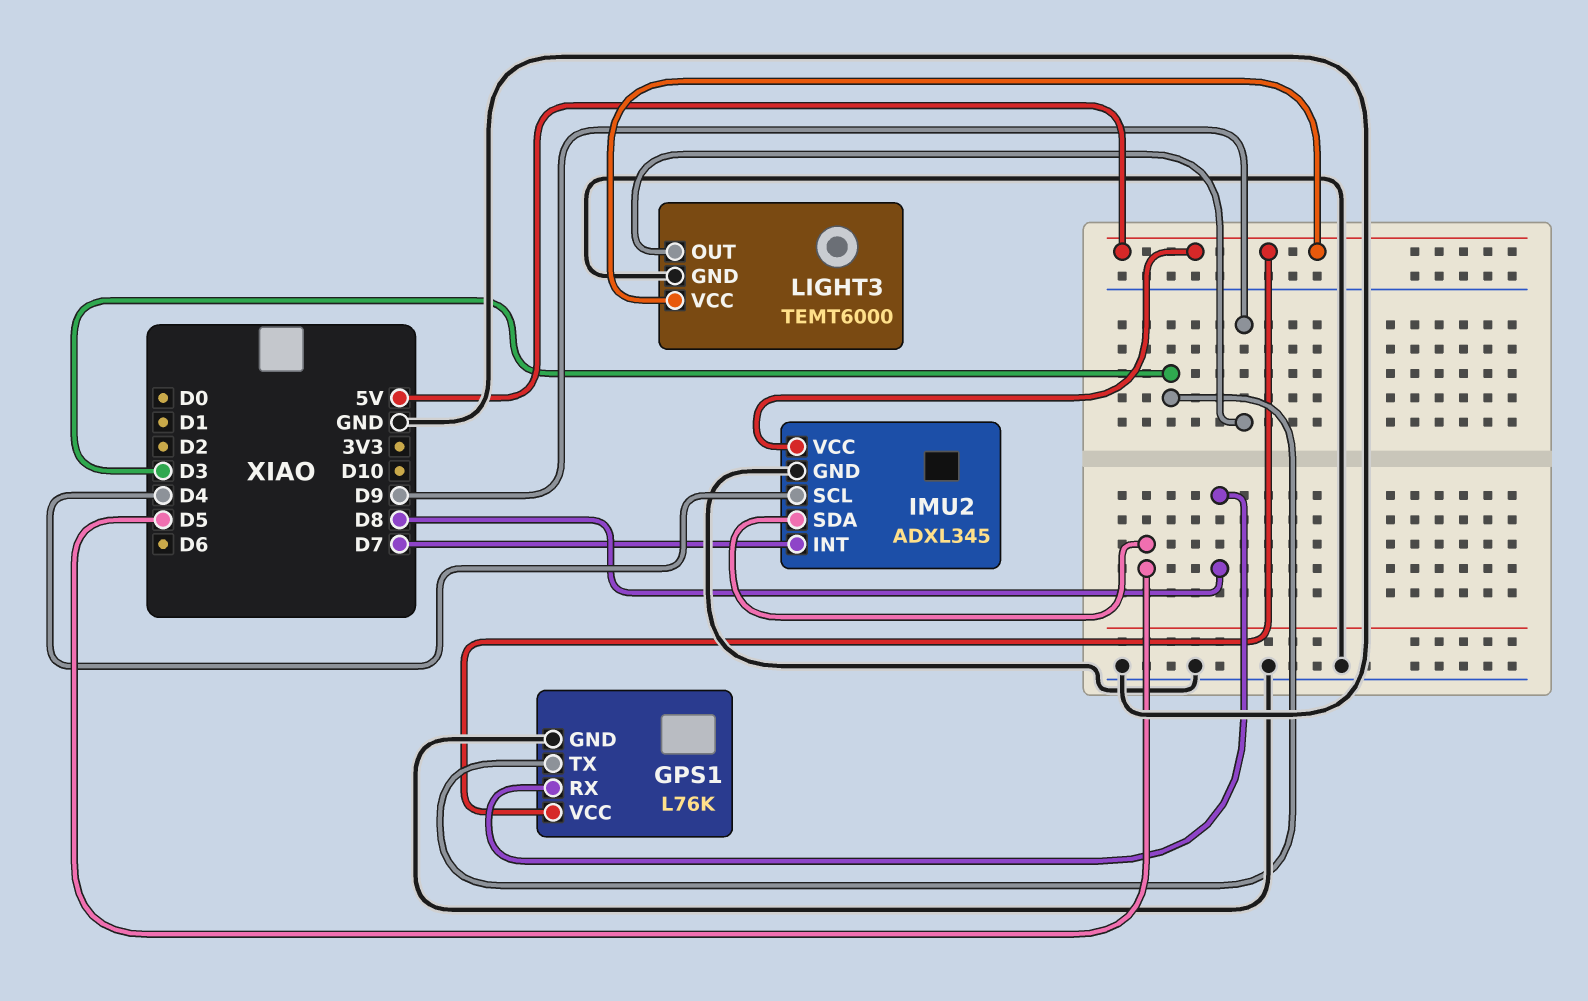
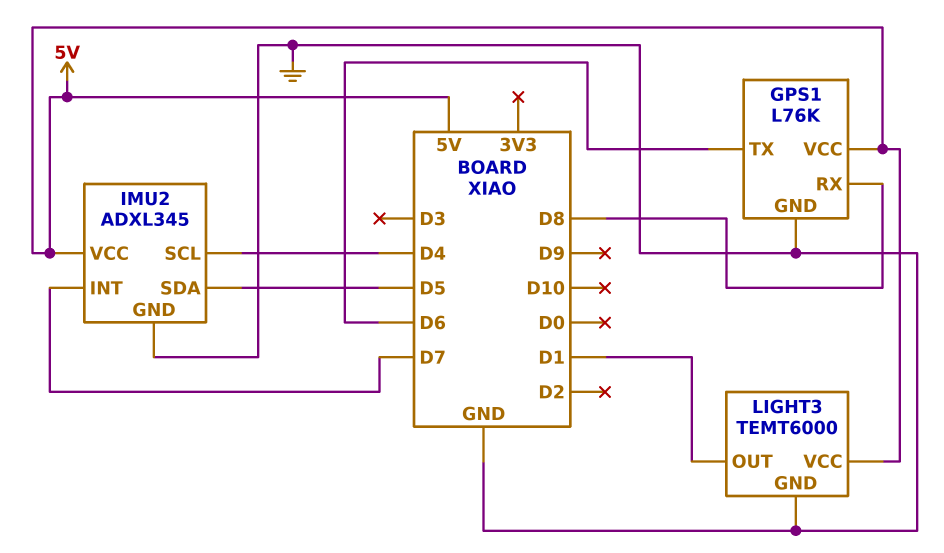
GPS1 pin TX: D3 -> D6
LIGHT3 pin OUT: D9 -> D1

